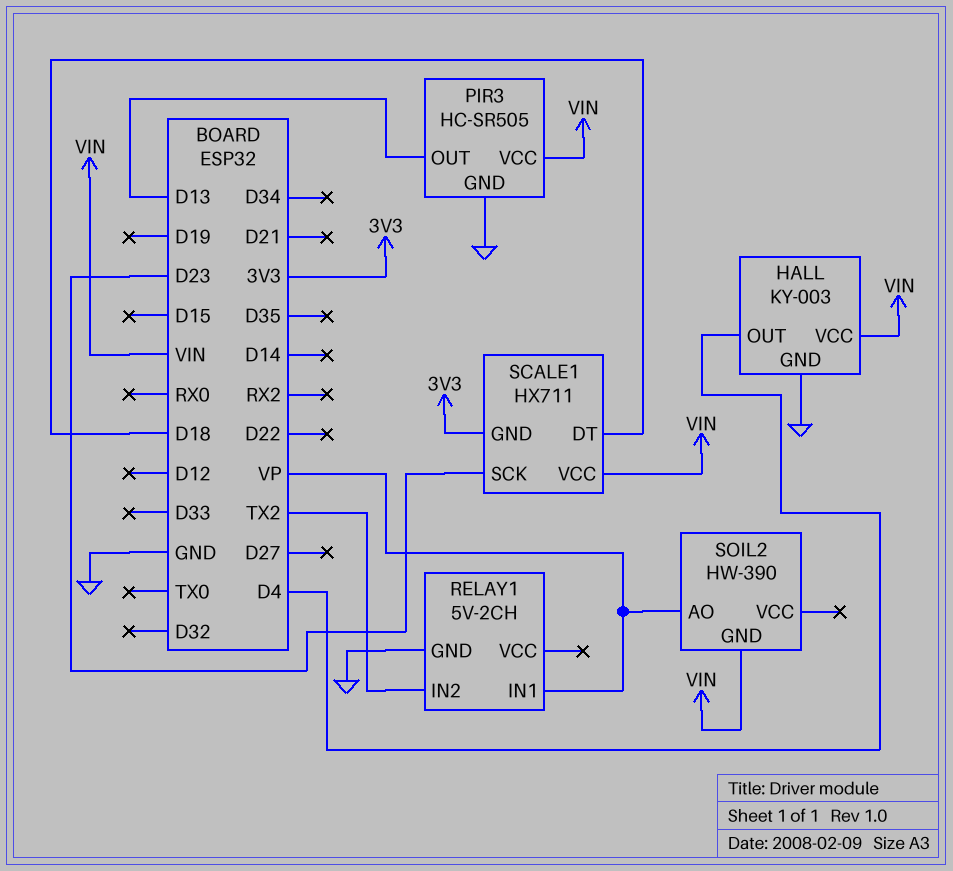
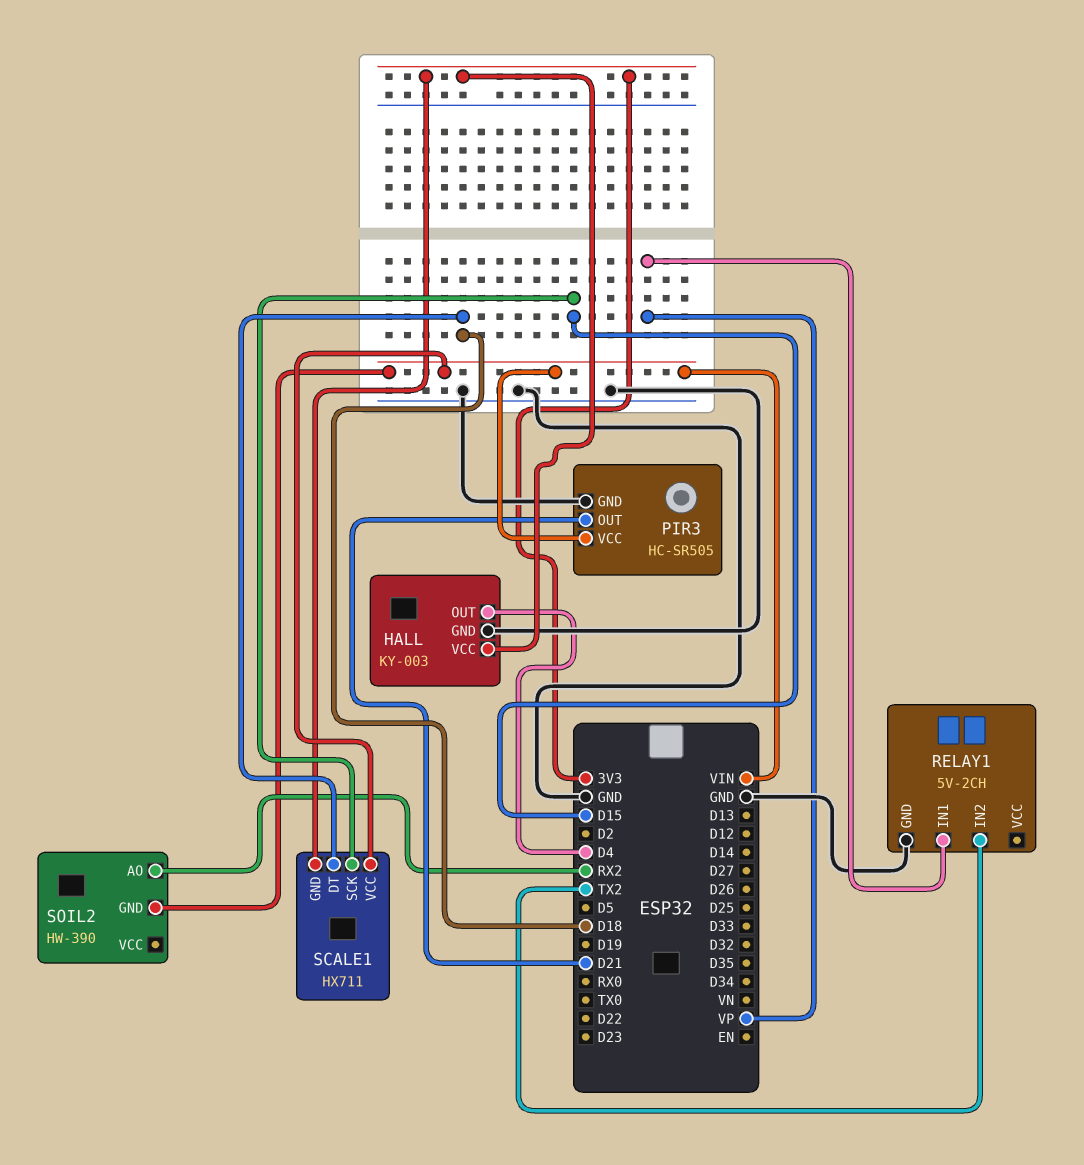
HALL pin VCC: VIN -> 3V3
PIR3 pin OUT: D13 -> D21
SCALE1 pin SCK: D23 -> D15
SOIL2 pin AO: VP -> RX2

